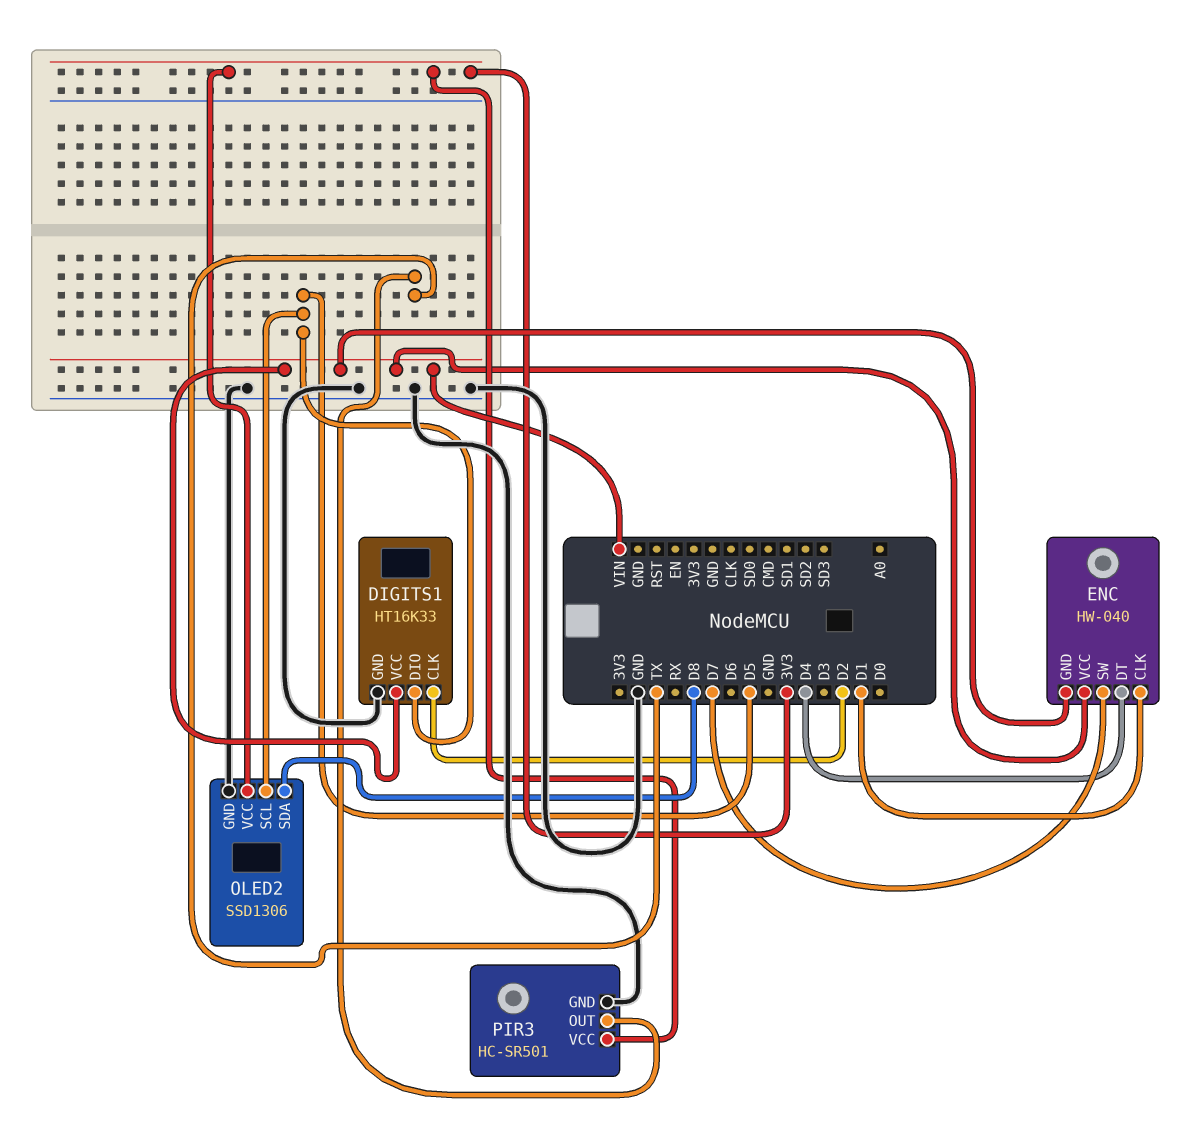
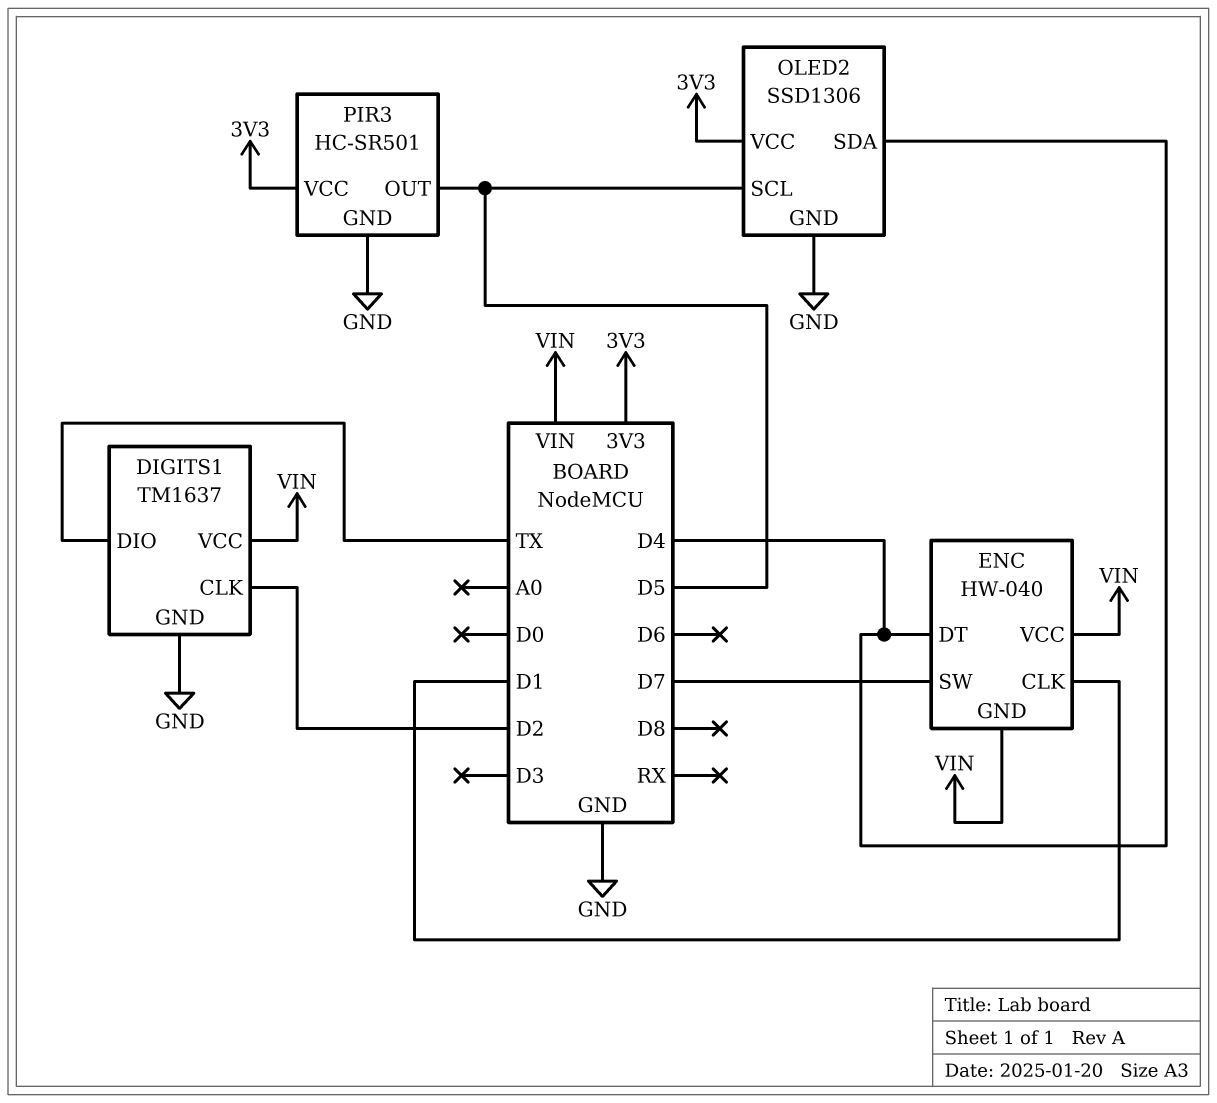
DIGITS1: HT16K33 -> TM1637
DIGITS1 pin DIO: D5 -> TX
OLED2 pin SDA: D8 -> D4
PIR3 pin OUT: TX -> D5

